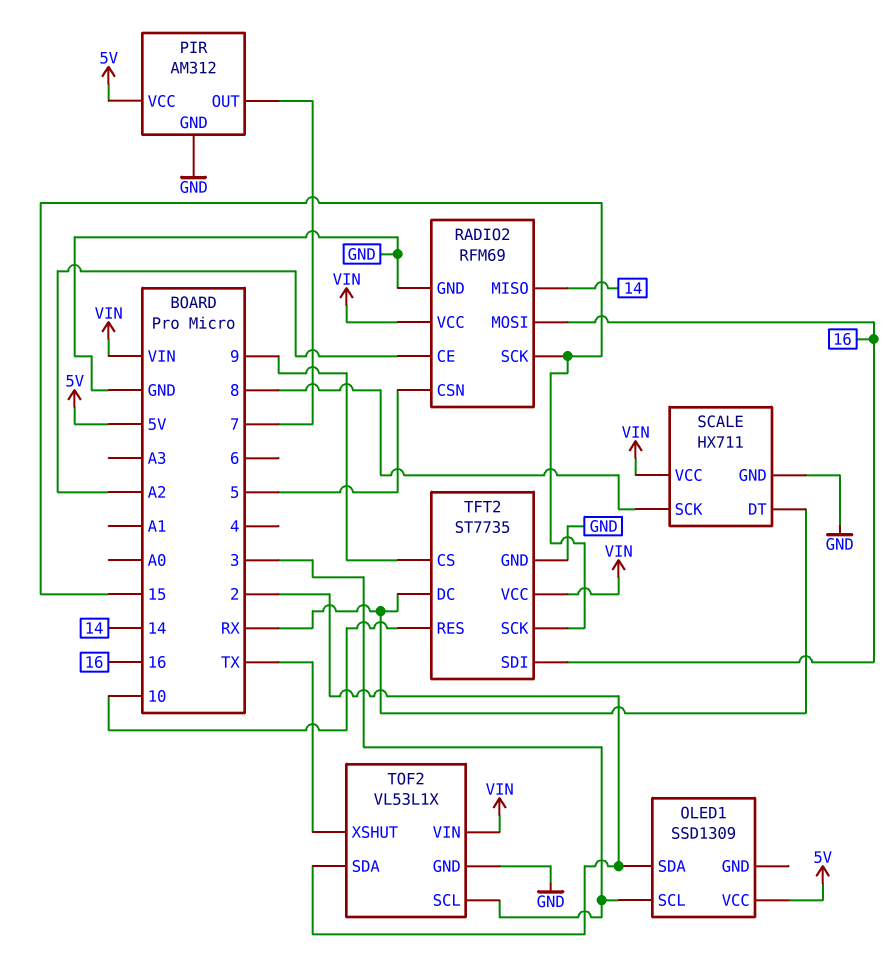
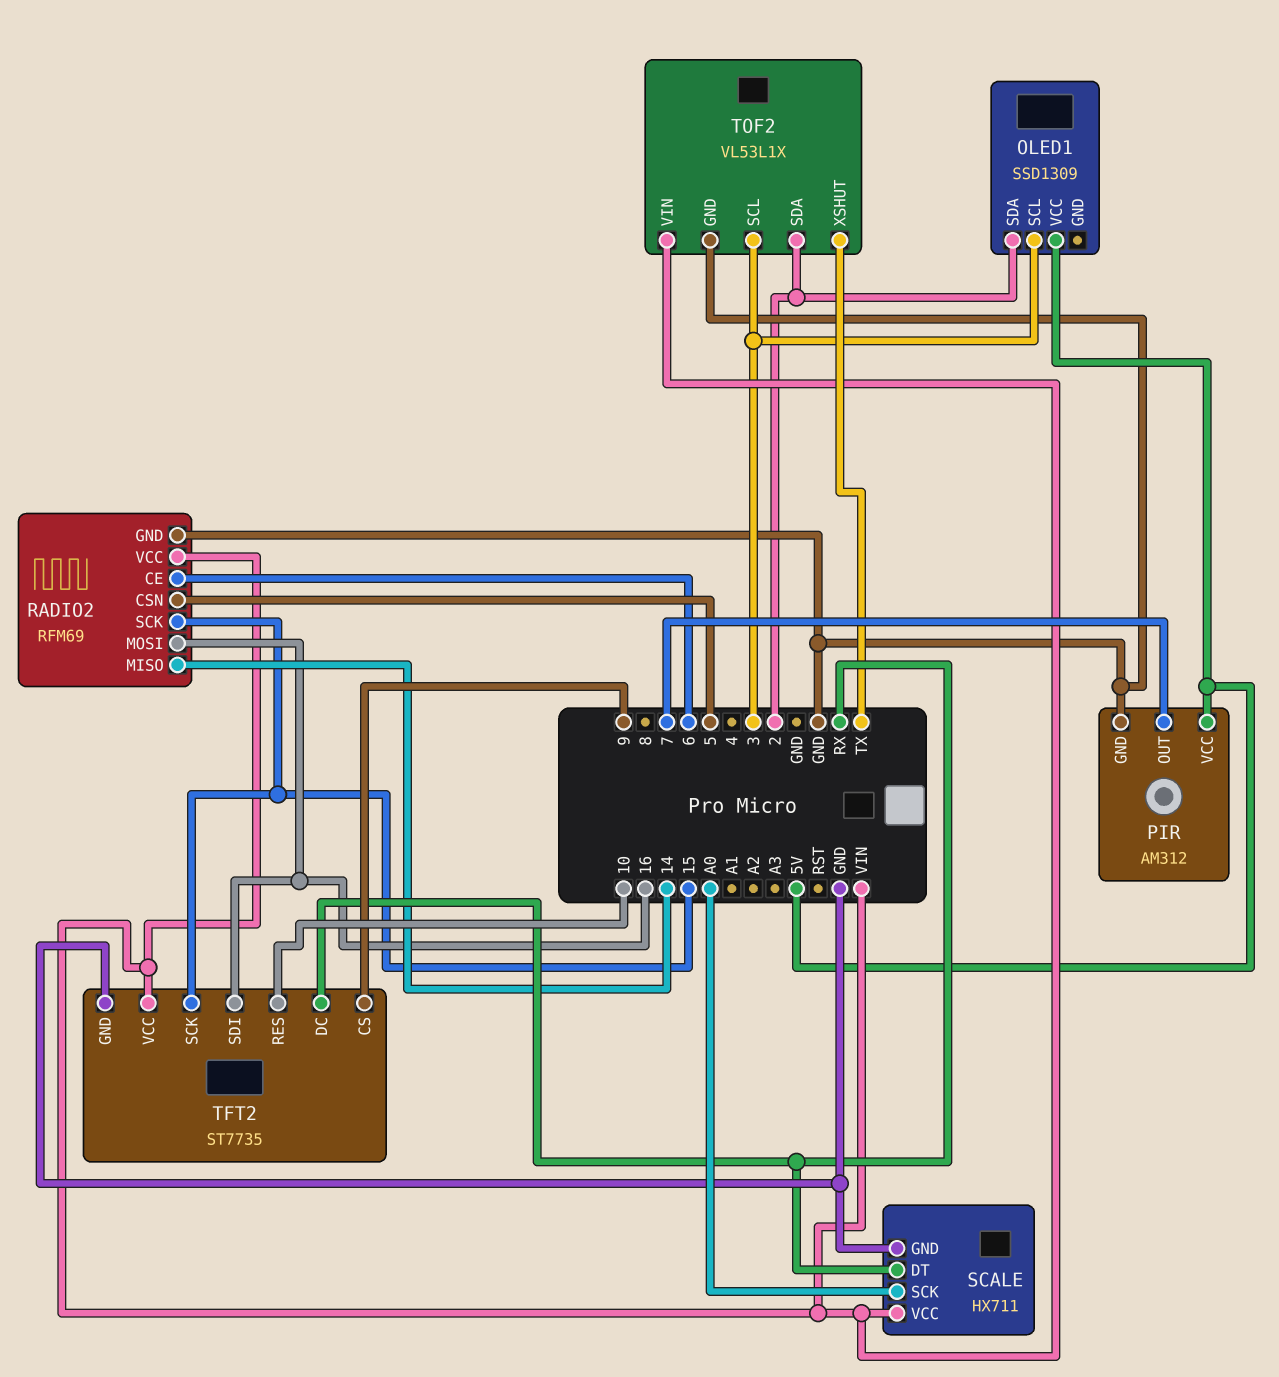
RADIO2 pin CE: A2 -> 6
SCALE pin SCK: 8 -> A0

